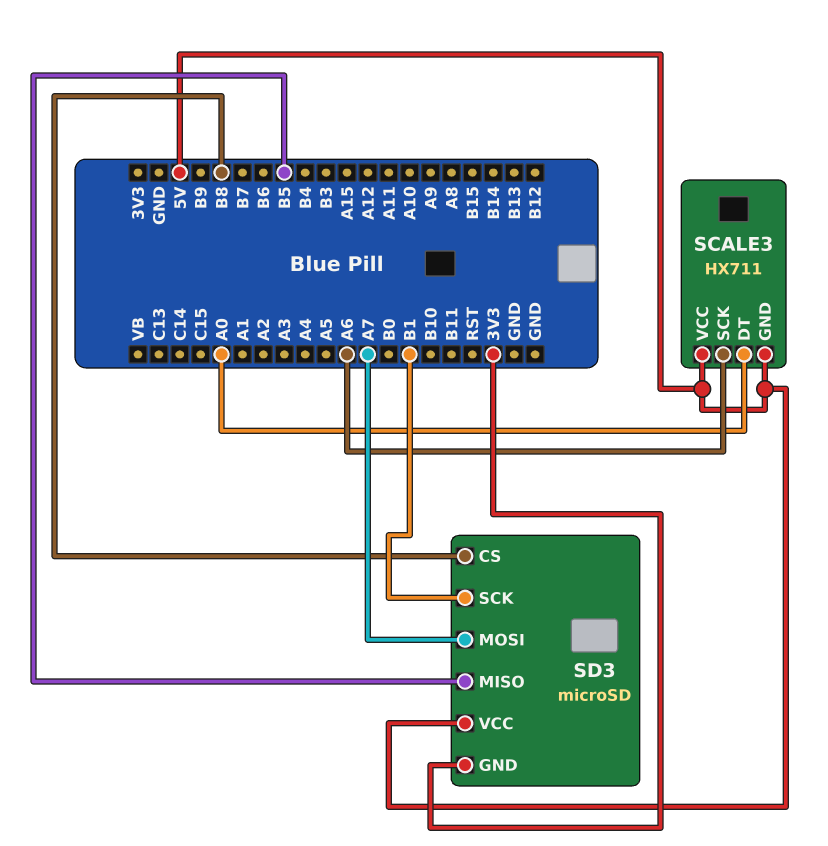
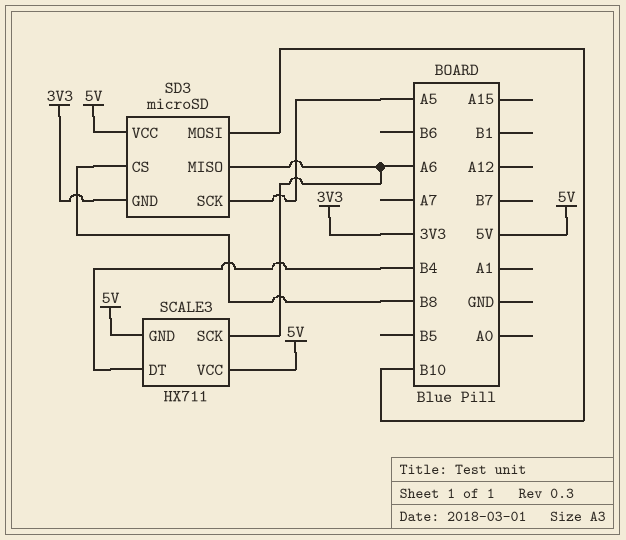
SCALE3 pin DT: A0 -> B4
SD3 pin MISO: B5 -> A6
SD3 pin MOSI: A7 -> B10
SD3 pin SCK: B1 -> A5

